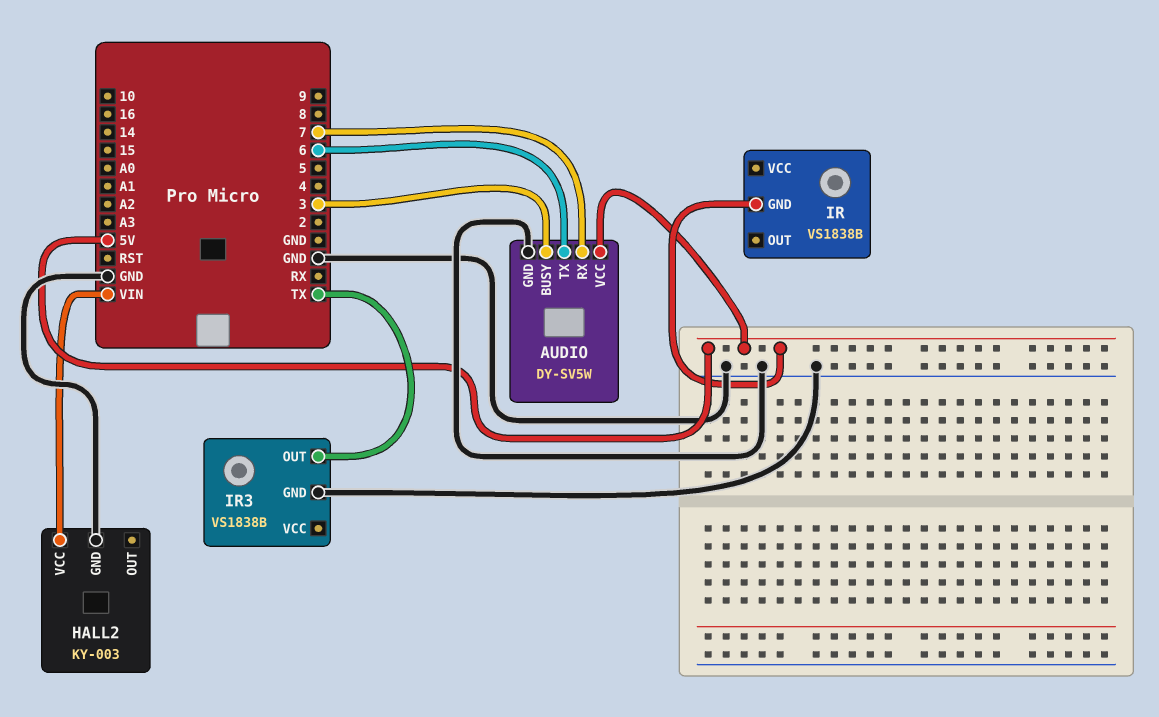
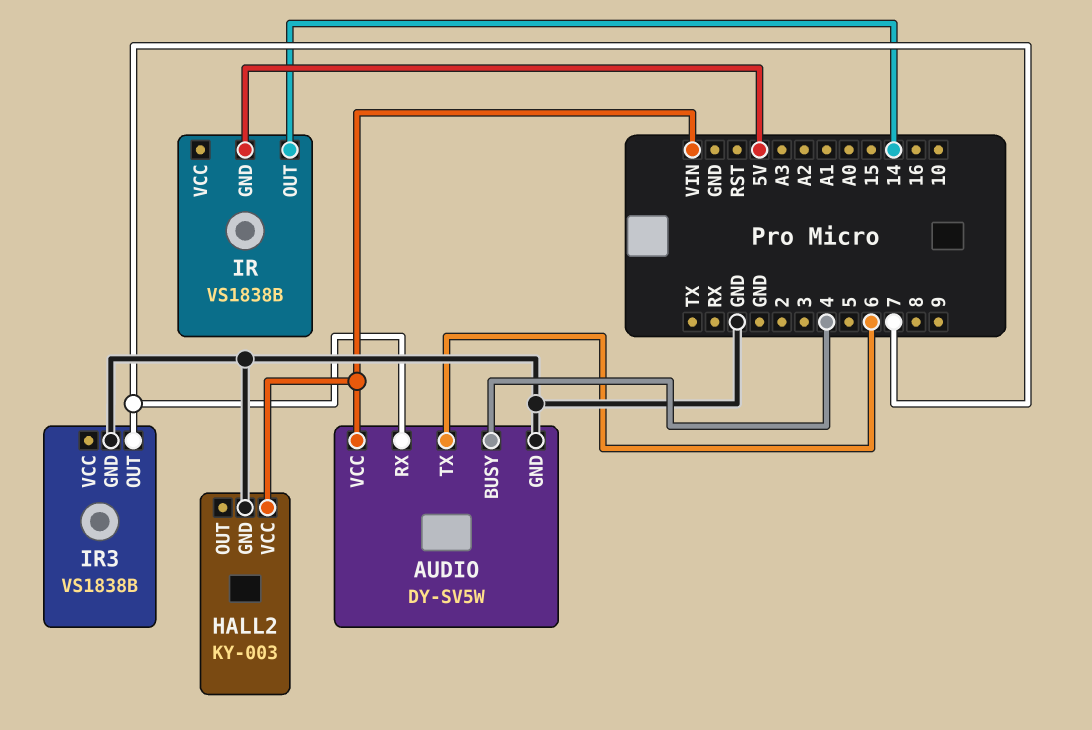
AUDIO pin BUSY: 3 -> 4
AUDIO pin VCC: 5V -> VIN
IR pin OUT: none -> 14
IR3 pin OUT: TX -> 7

